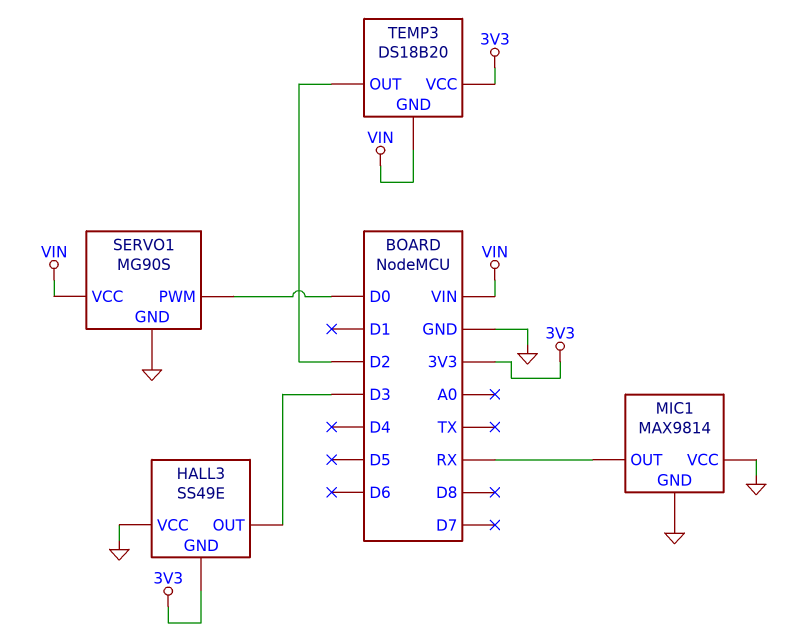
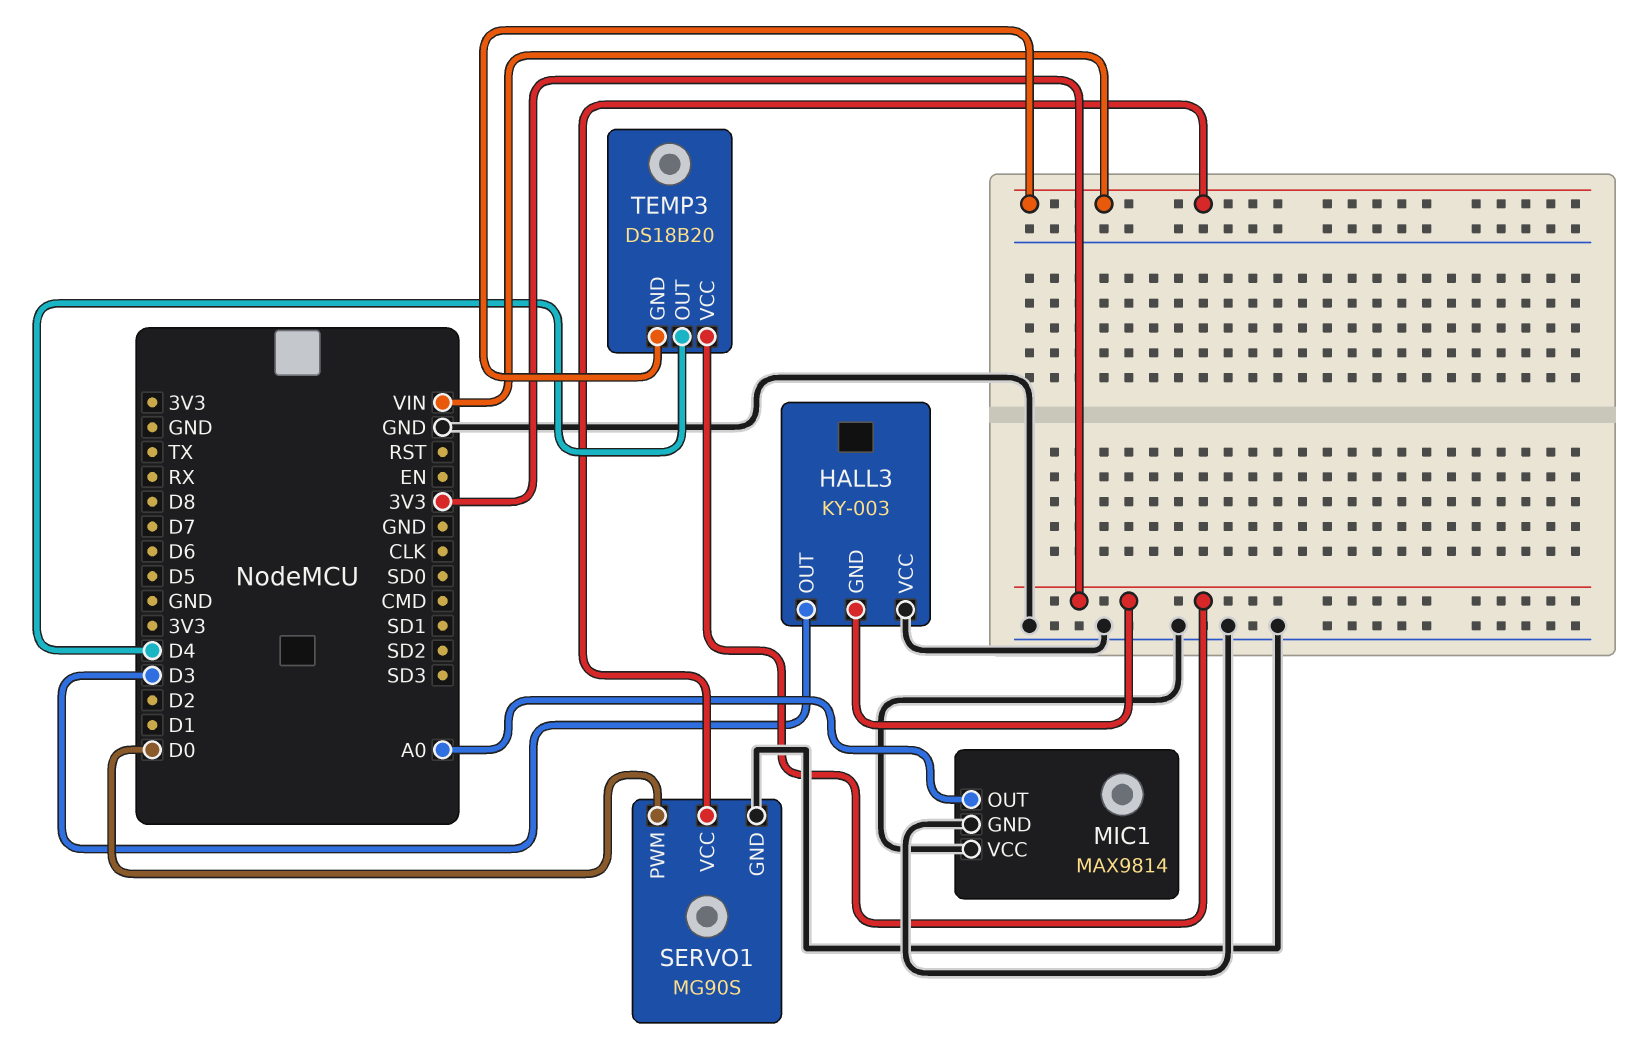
HALL3: SS49E -> KY-003
MIC1 pin OUT: RX -> A0
TEMP3 pin OUT: D2 -> D4

